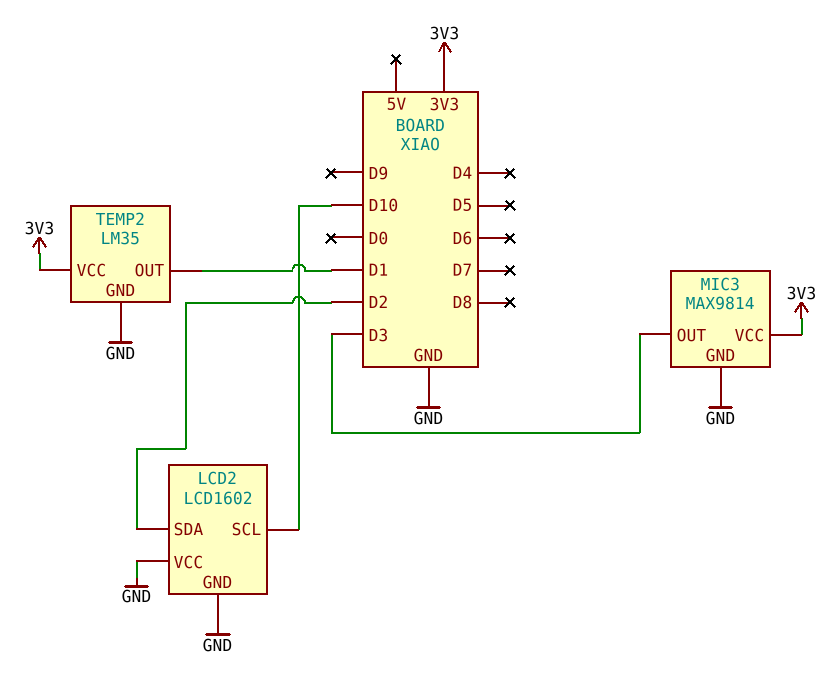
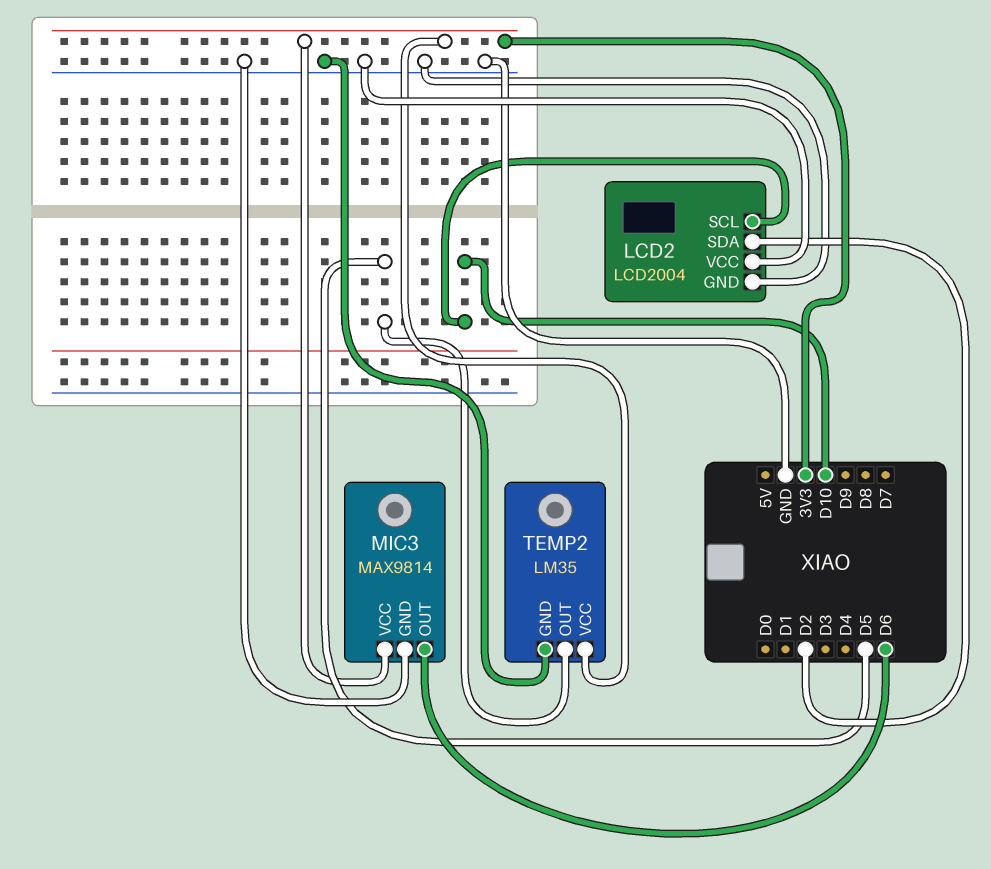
LCD2: LCD1602 -> LCD2004
MIC3 pin OUT: D3 -> D6
TEMP2 pin OUT: D1 -> D5

